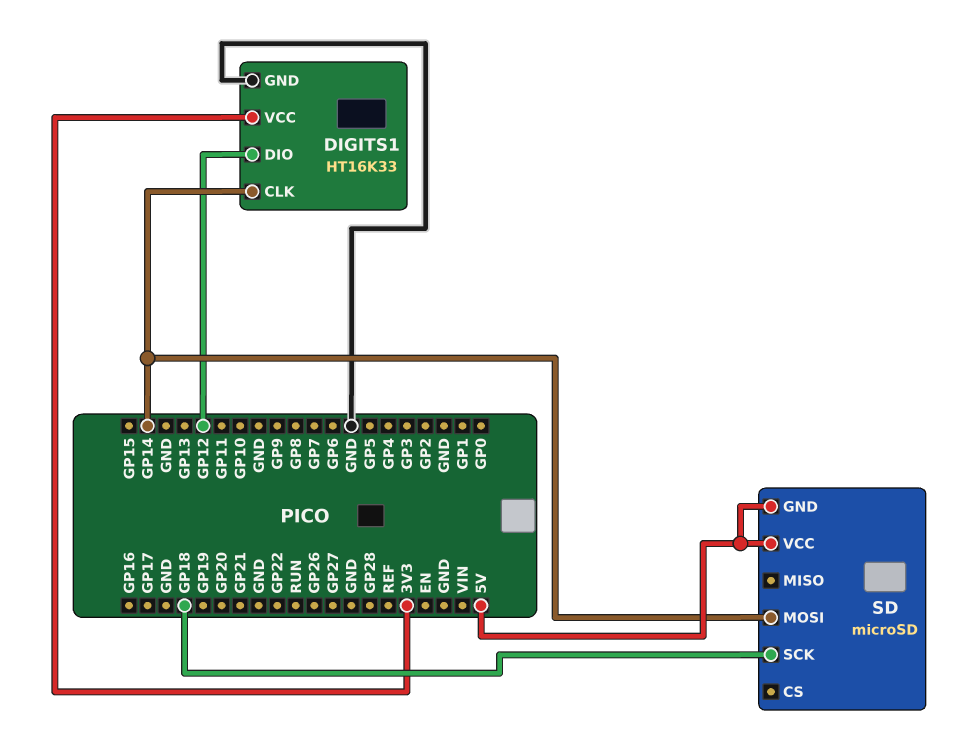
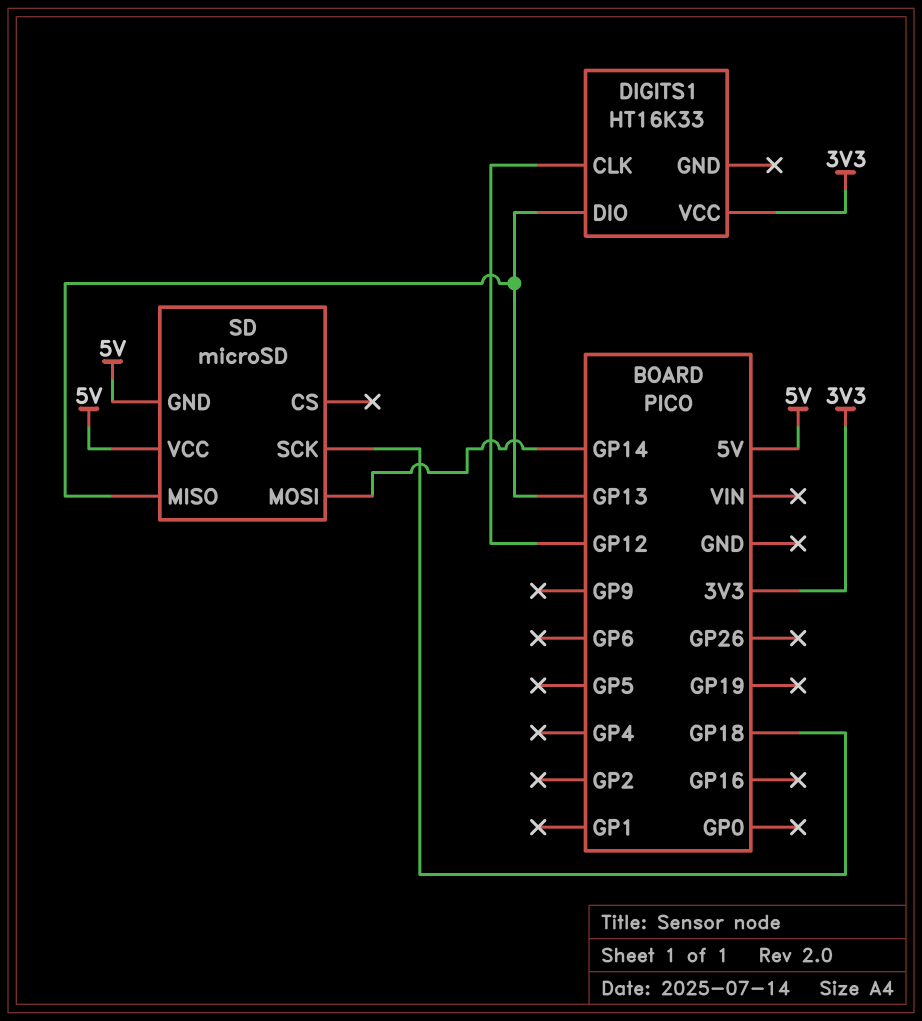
DIGITS1 pin CLK: GP14 -> GP12
DIGITS1 pin DIO: GP12 -> GP13
DIGITS1 pin GND: GND -> none
SD pin MISO: none -> GP13

